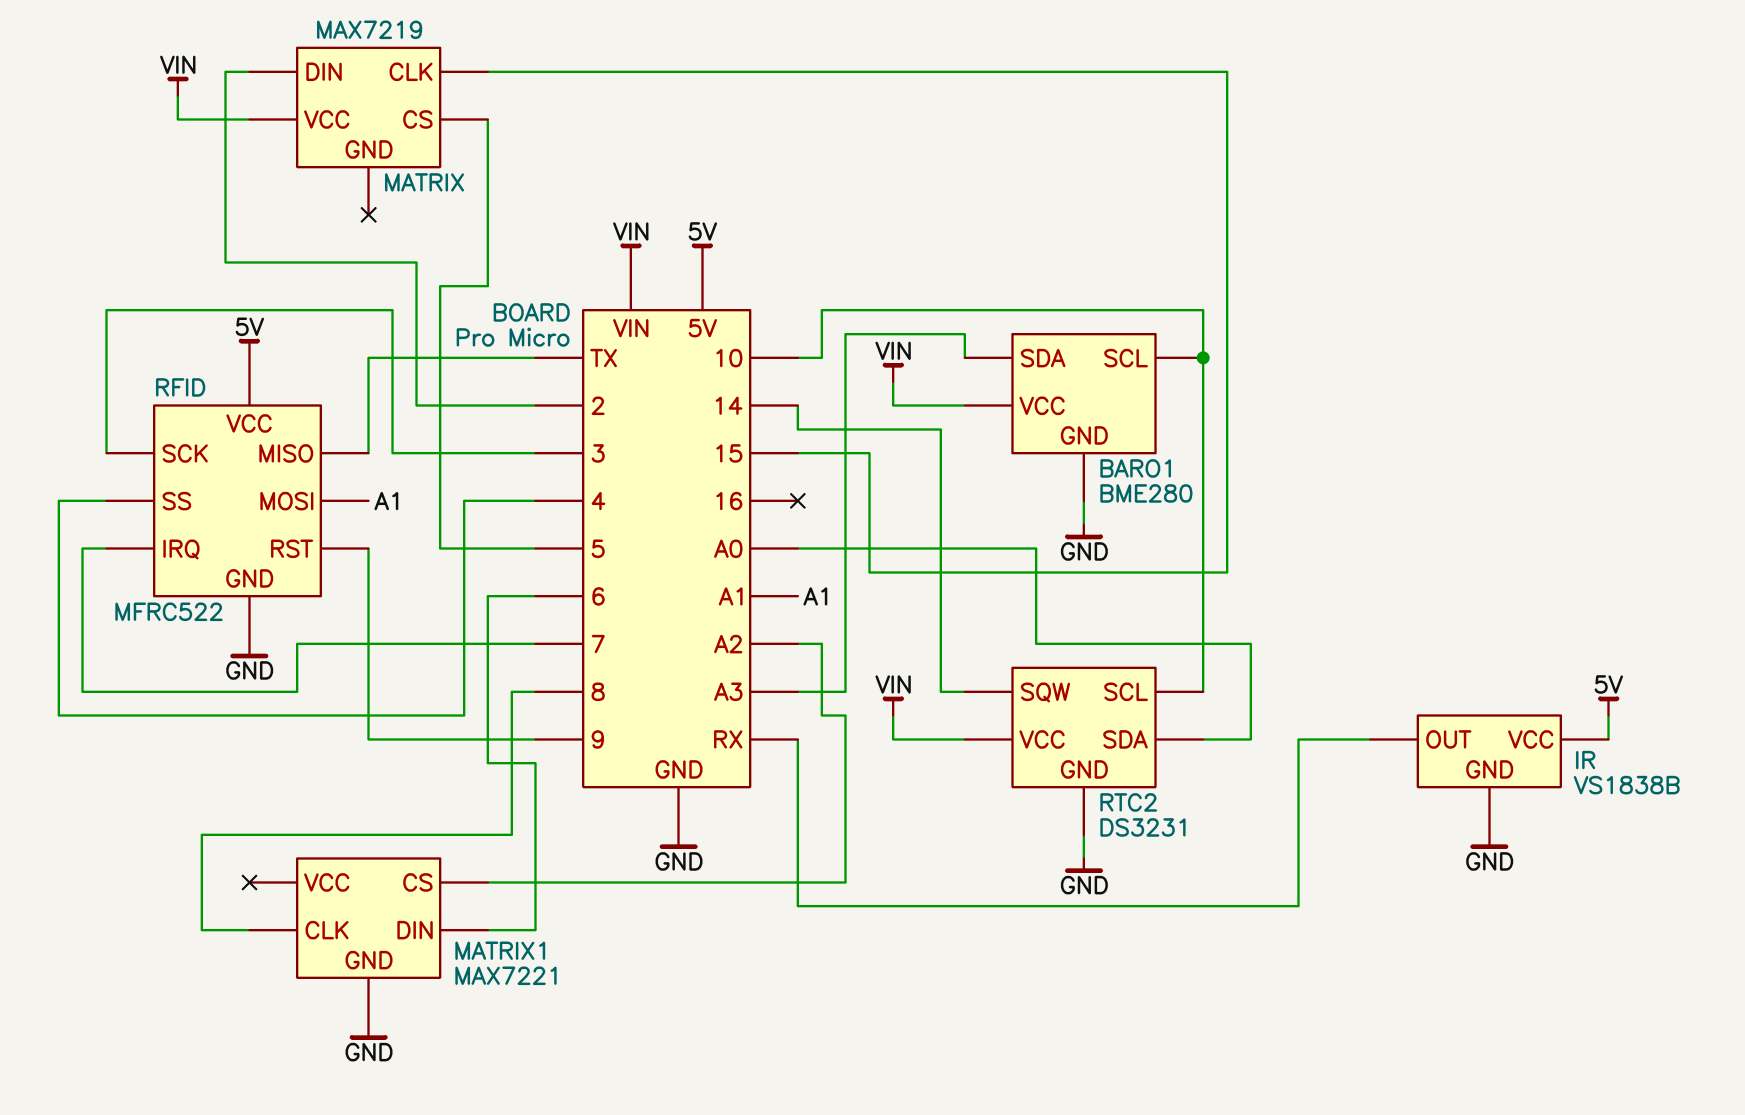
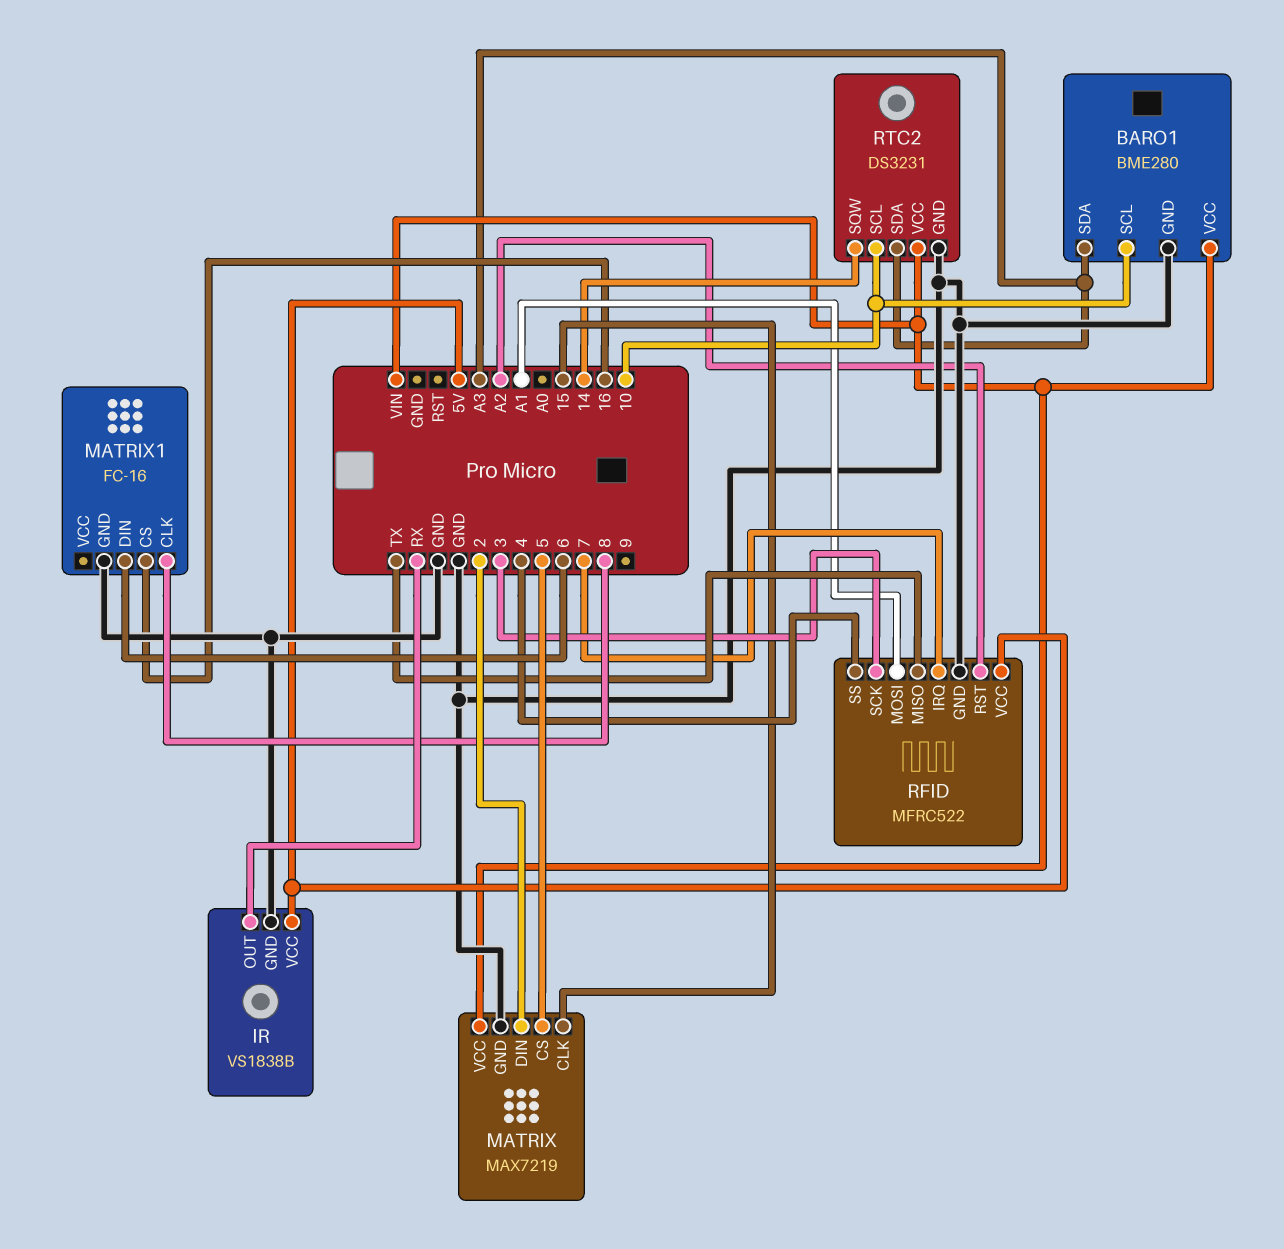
MATRIX pin GND: none -> GND
MATRIX1: MAX7221 -> FC-16
MATRIX1 pin CS: A2 -> 16
RFID pin RST: 9 -> A2
RTC2 pin SDA: A0 -> A3

